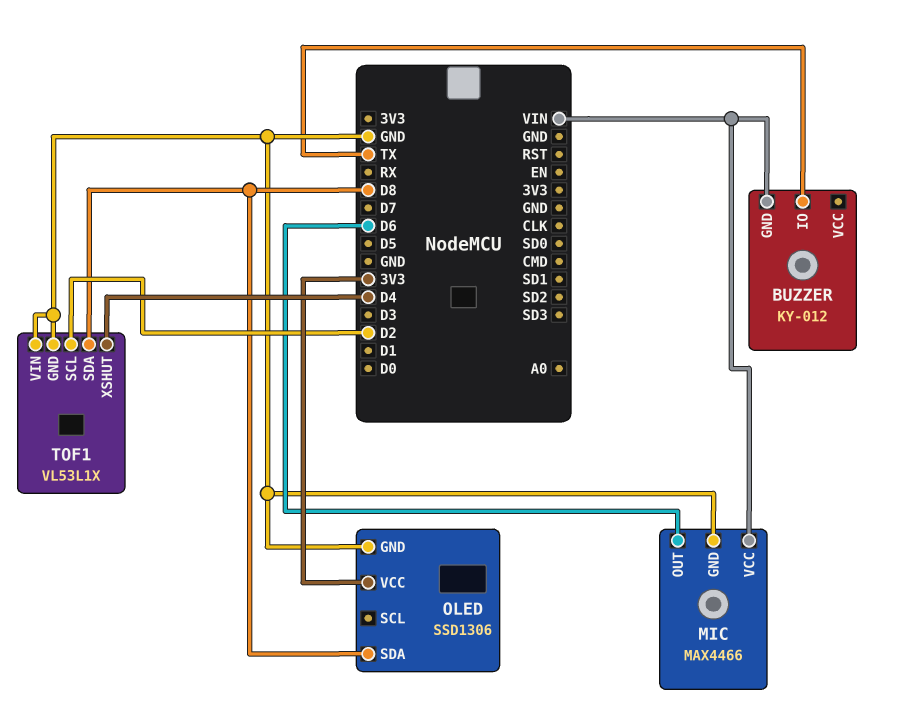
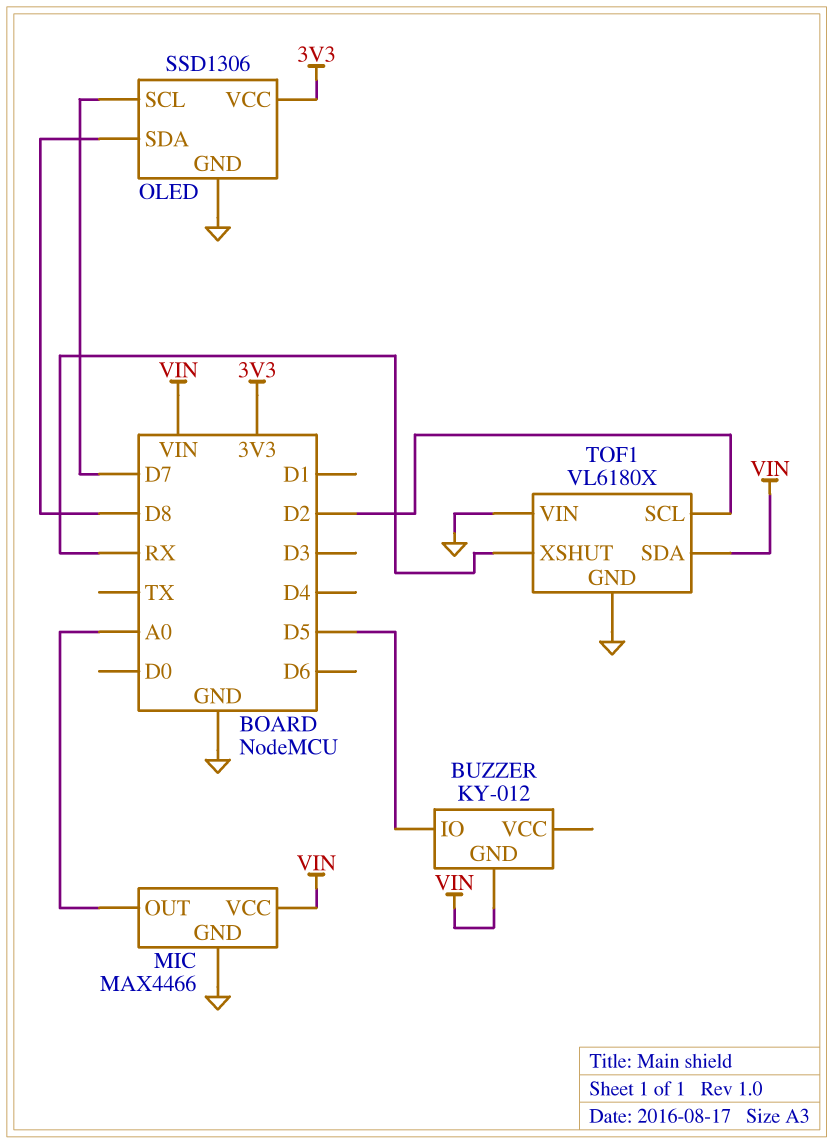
BUZZER pin IO: TX -> D5
MIC pin OUT: D6 -> A0
OLED pin SCL: none -> D7
TOF1: VL53L1X -> VL6180X
TOF1 pin SDA: D8 -> VIN
TOF1 pin XSHUT: D4 -> RX

